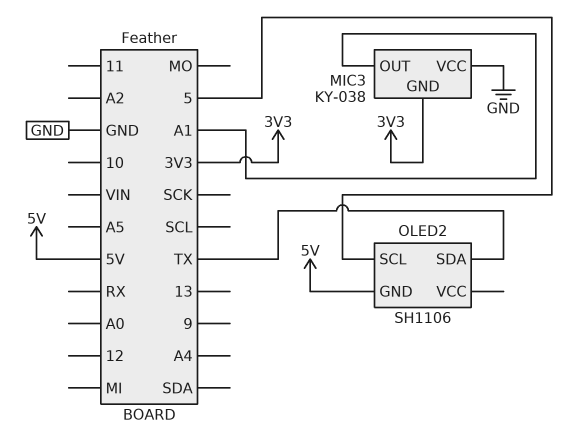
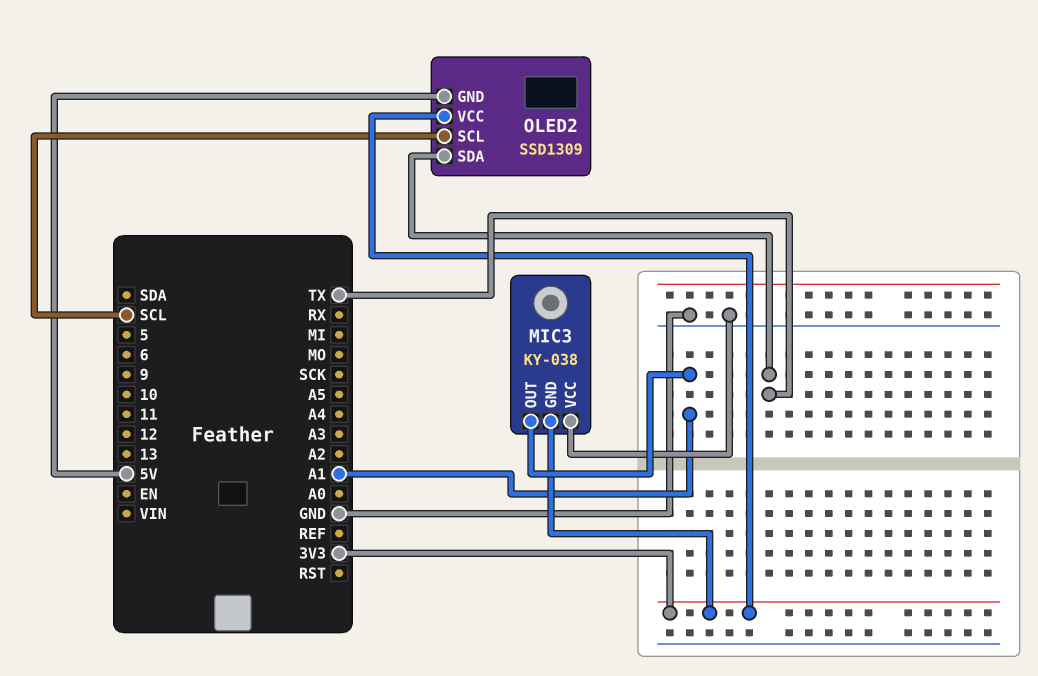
OLED2: SH1106 -> SSD1309
OLED2 pin SCL: 5 -> SCL
OLED2 pin VCC: none -> 3V3

